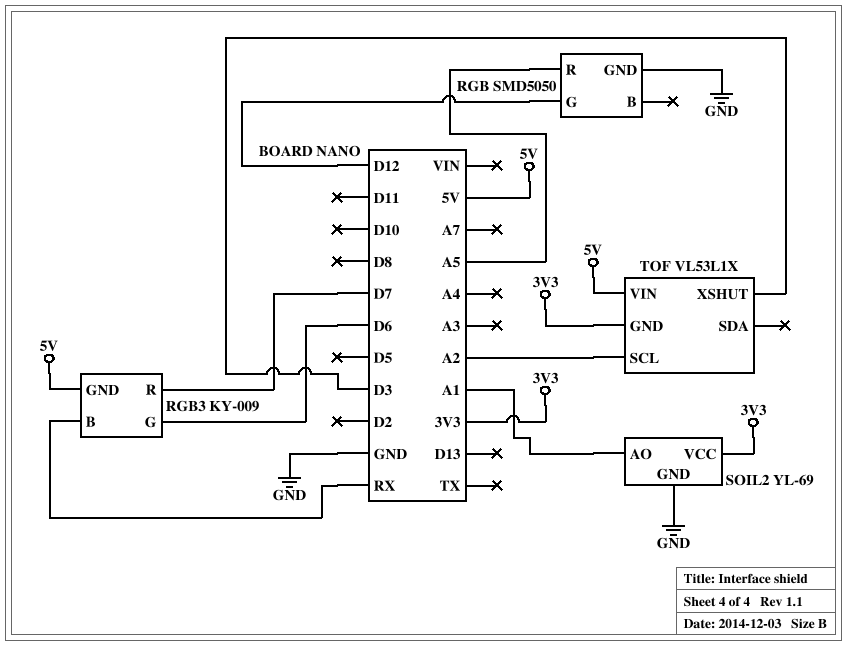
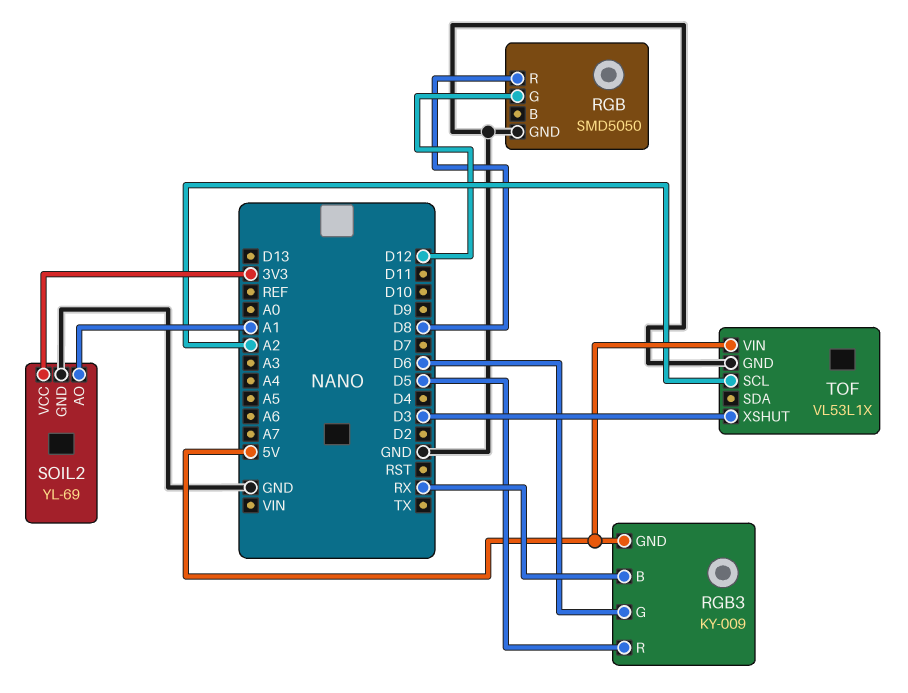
RGB pin R: A5 -> D8
RGB3 pin R: D7 -> D5
TOF pin GND: 3V3 -> GND

